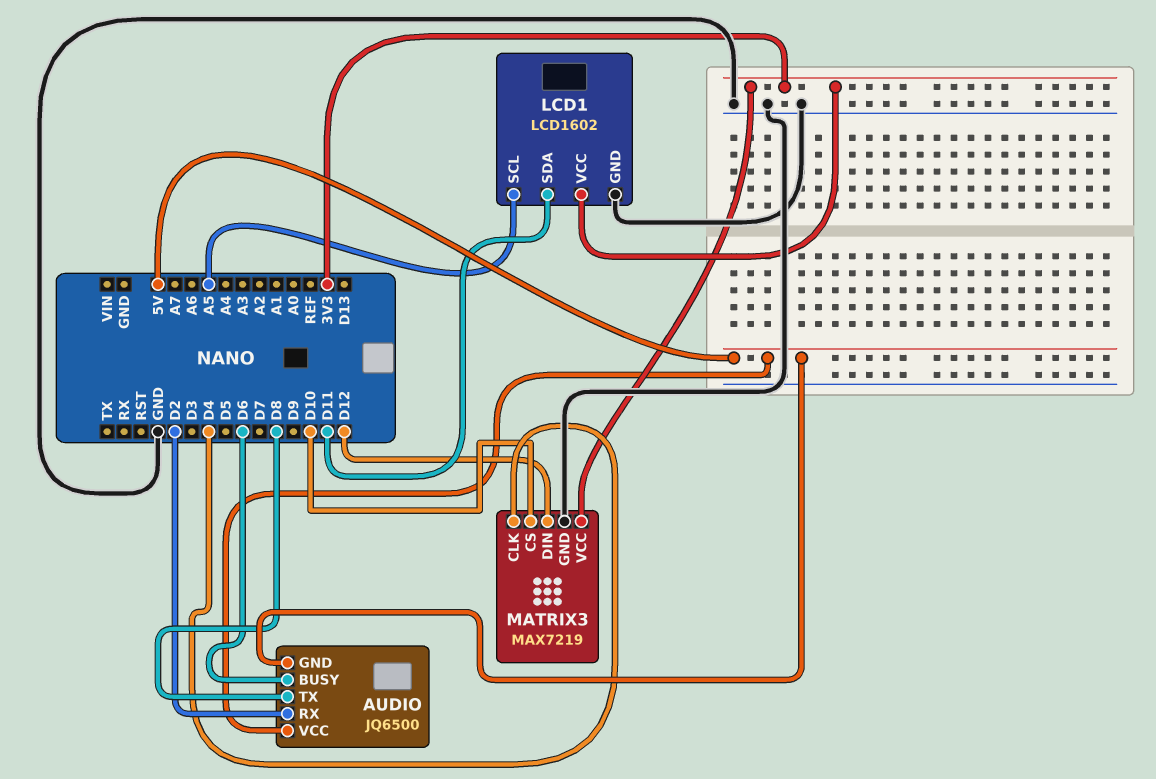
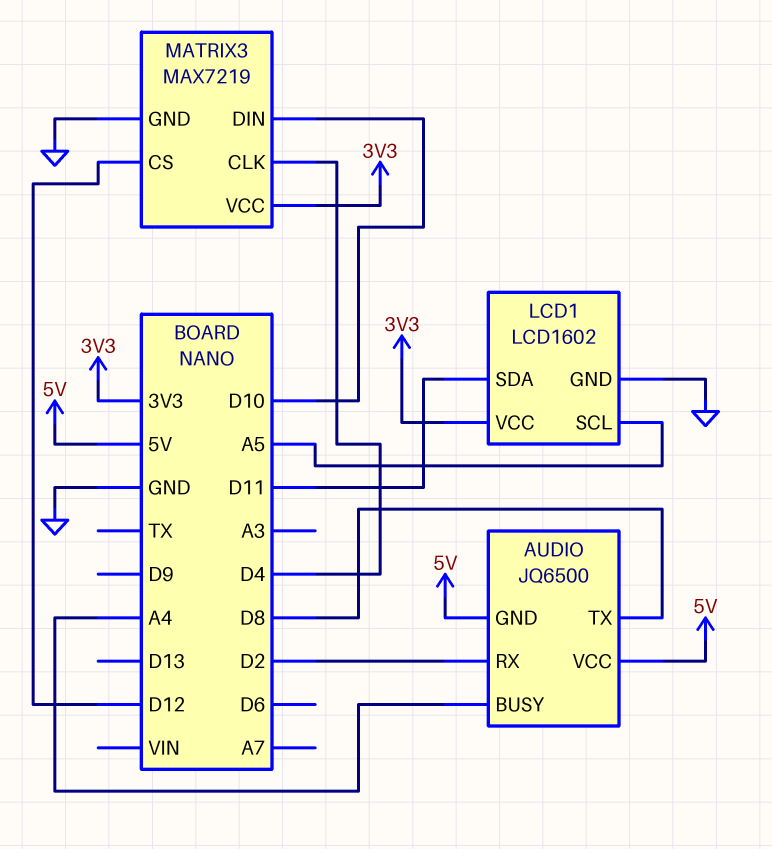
AUDIO pin BUSY: D6 -> A4
MATRIX3 pin CS: D10 -> D12
MATRIX3 pin DIN: D12 -> D10

